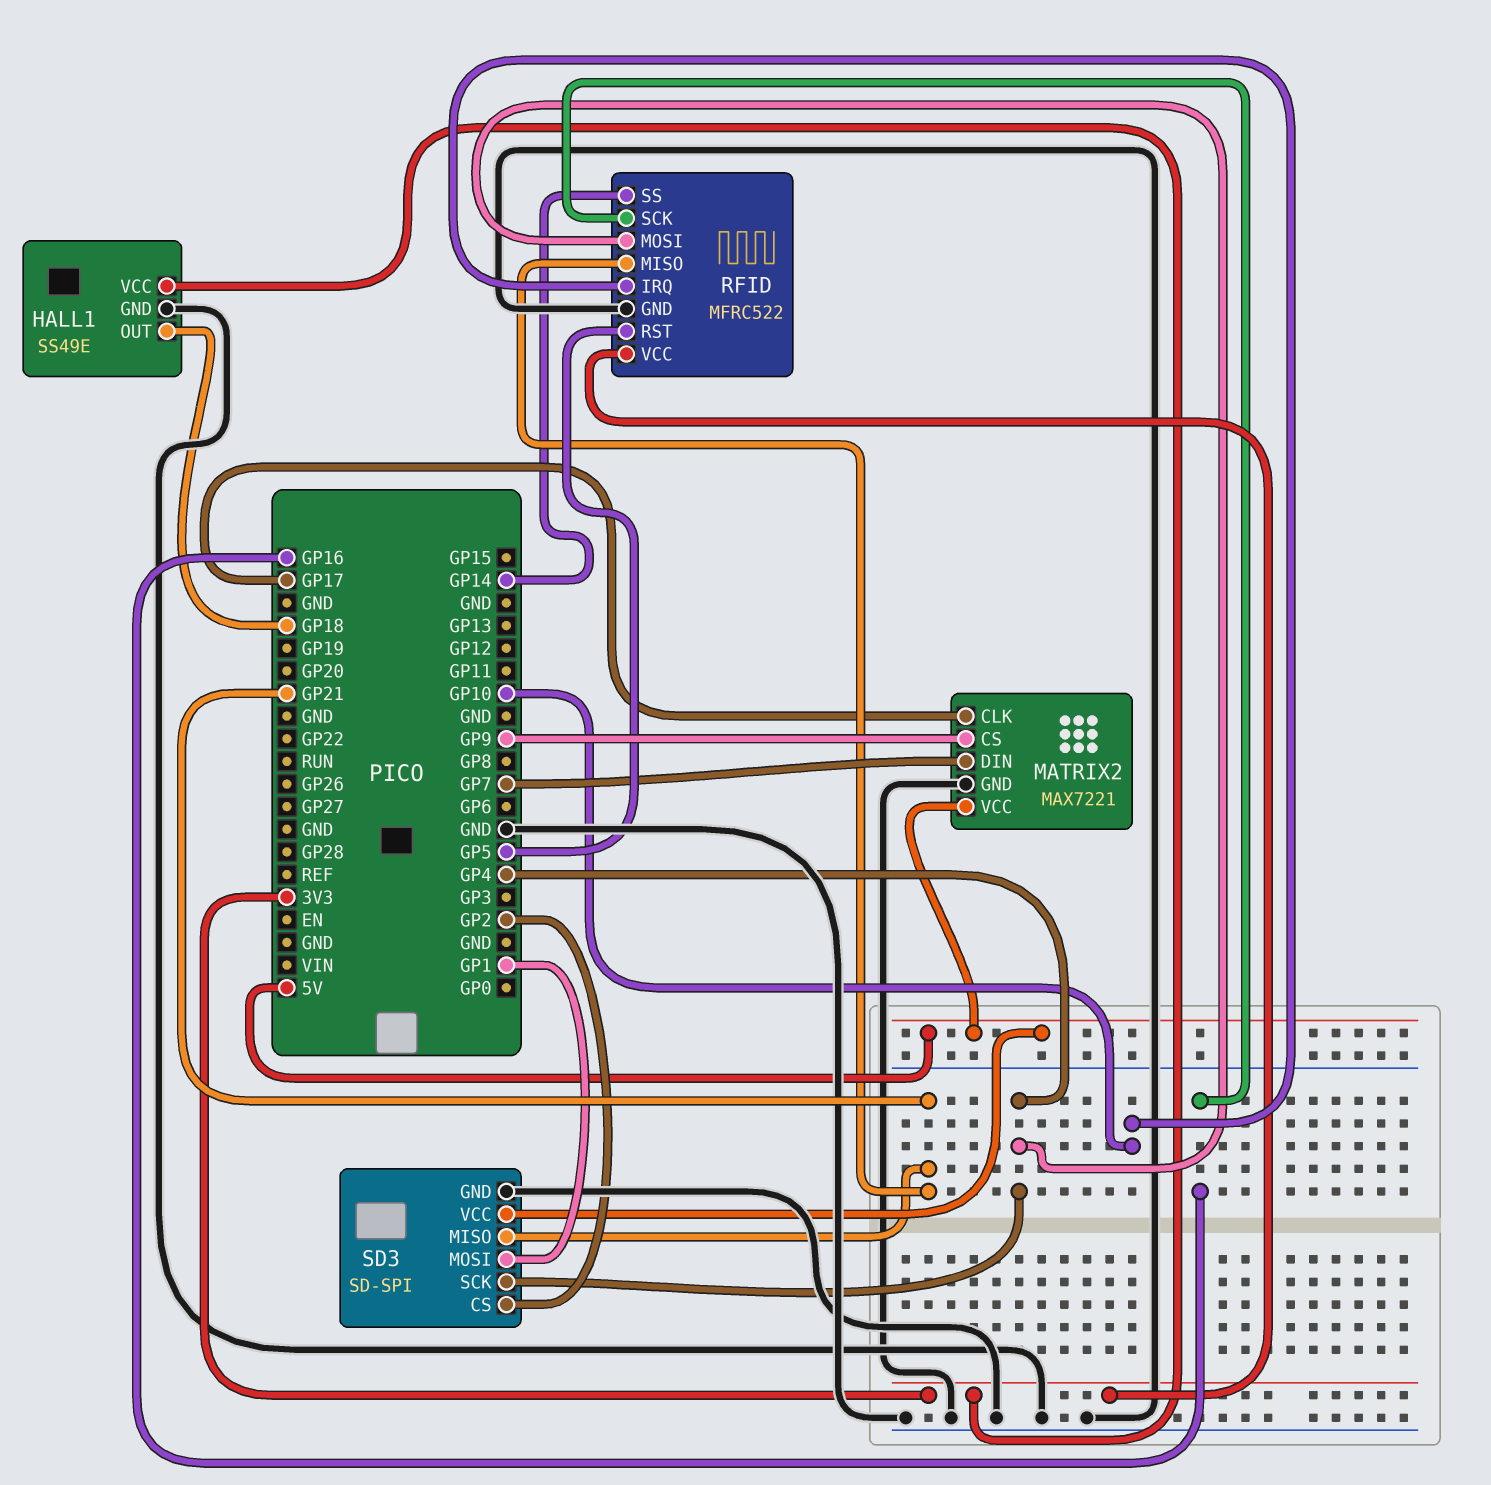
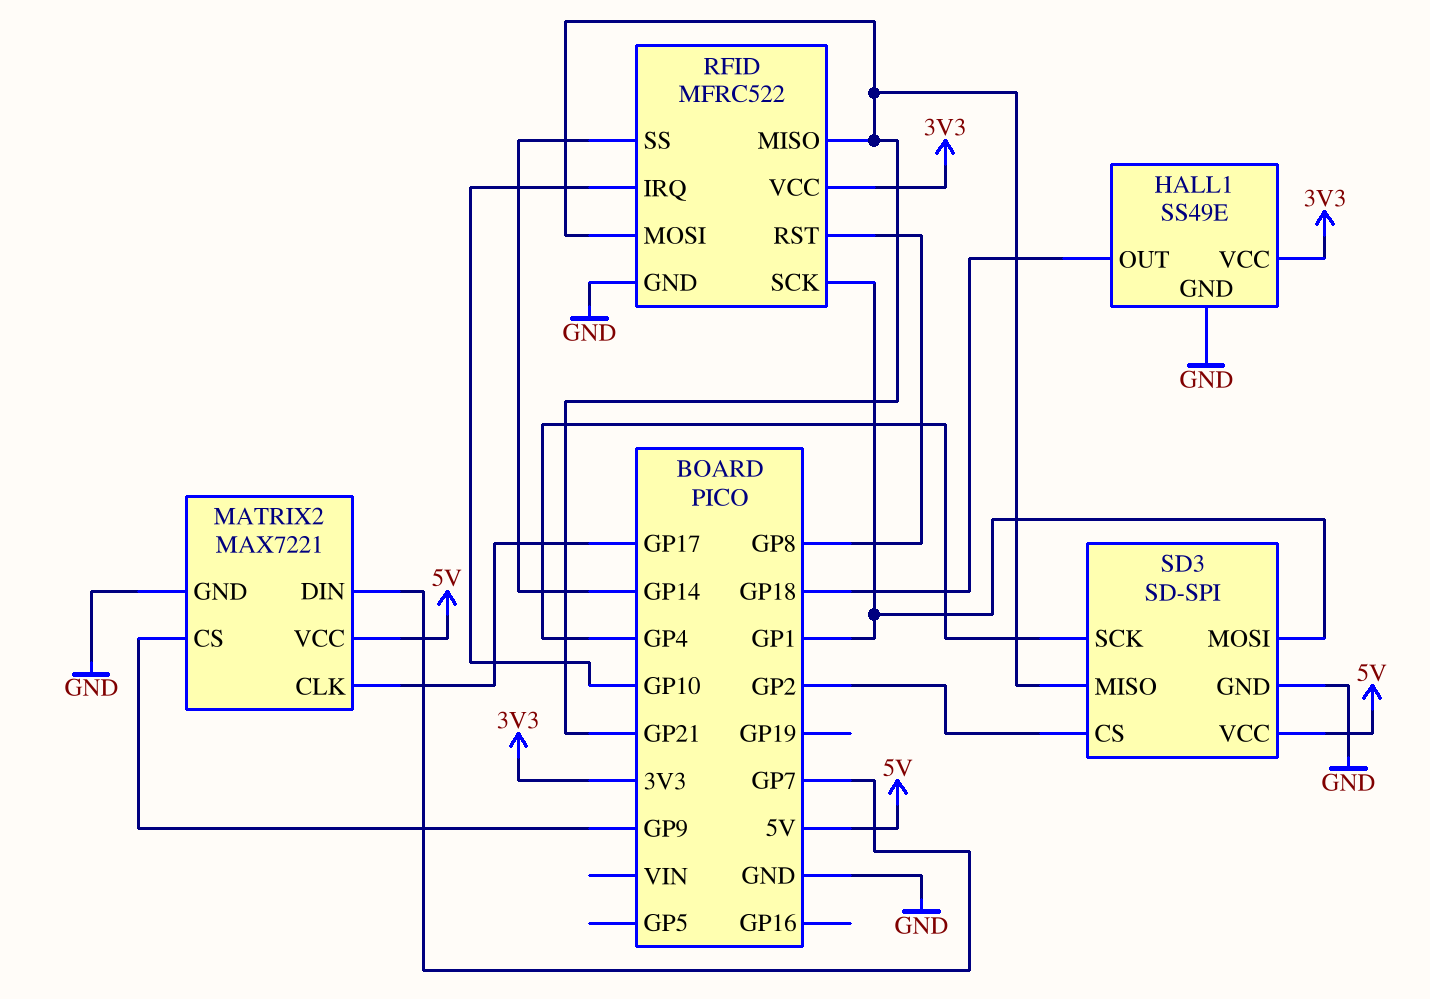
RFID pin MOSI: GP4 -> GP21
RFID pin RST: GP5 -> GP8
RFID pin SCK: GP16 -> GP1

